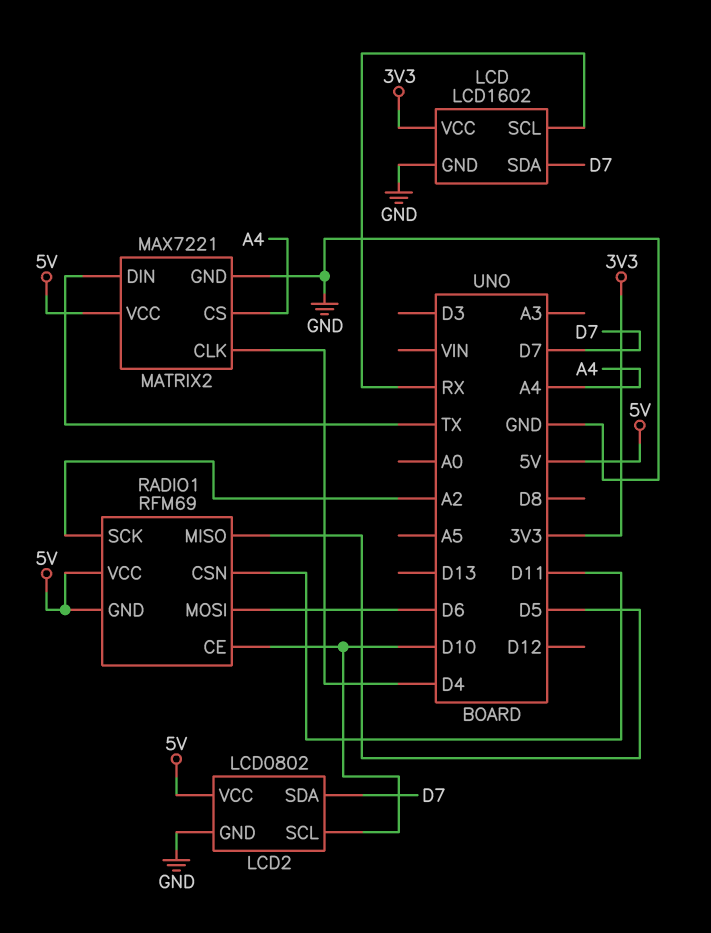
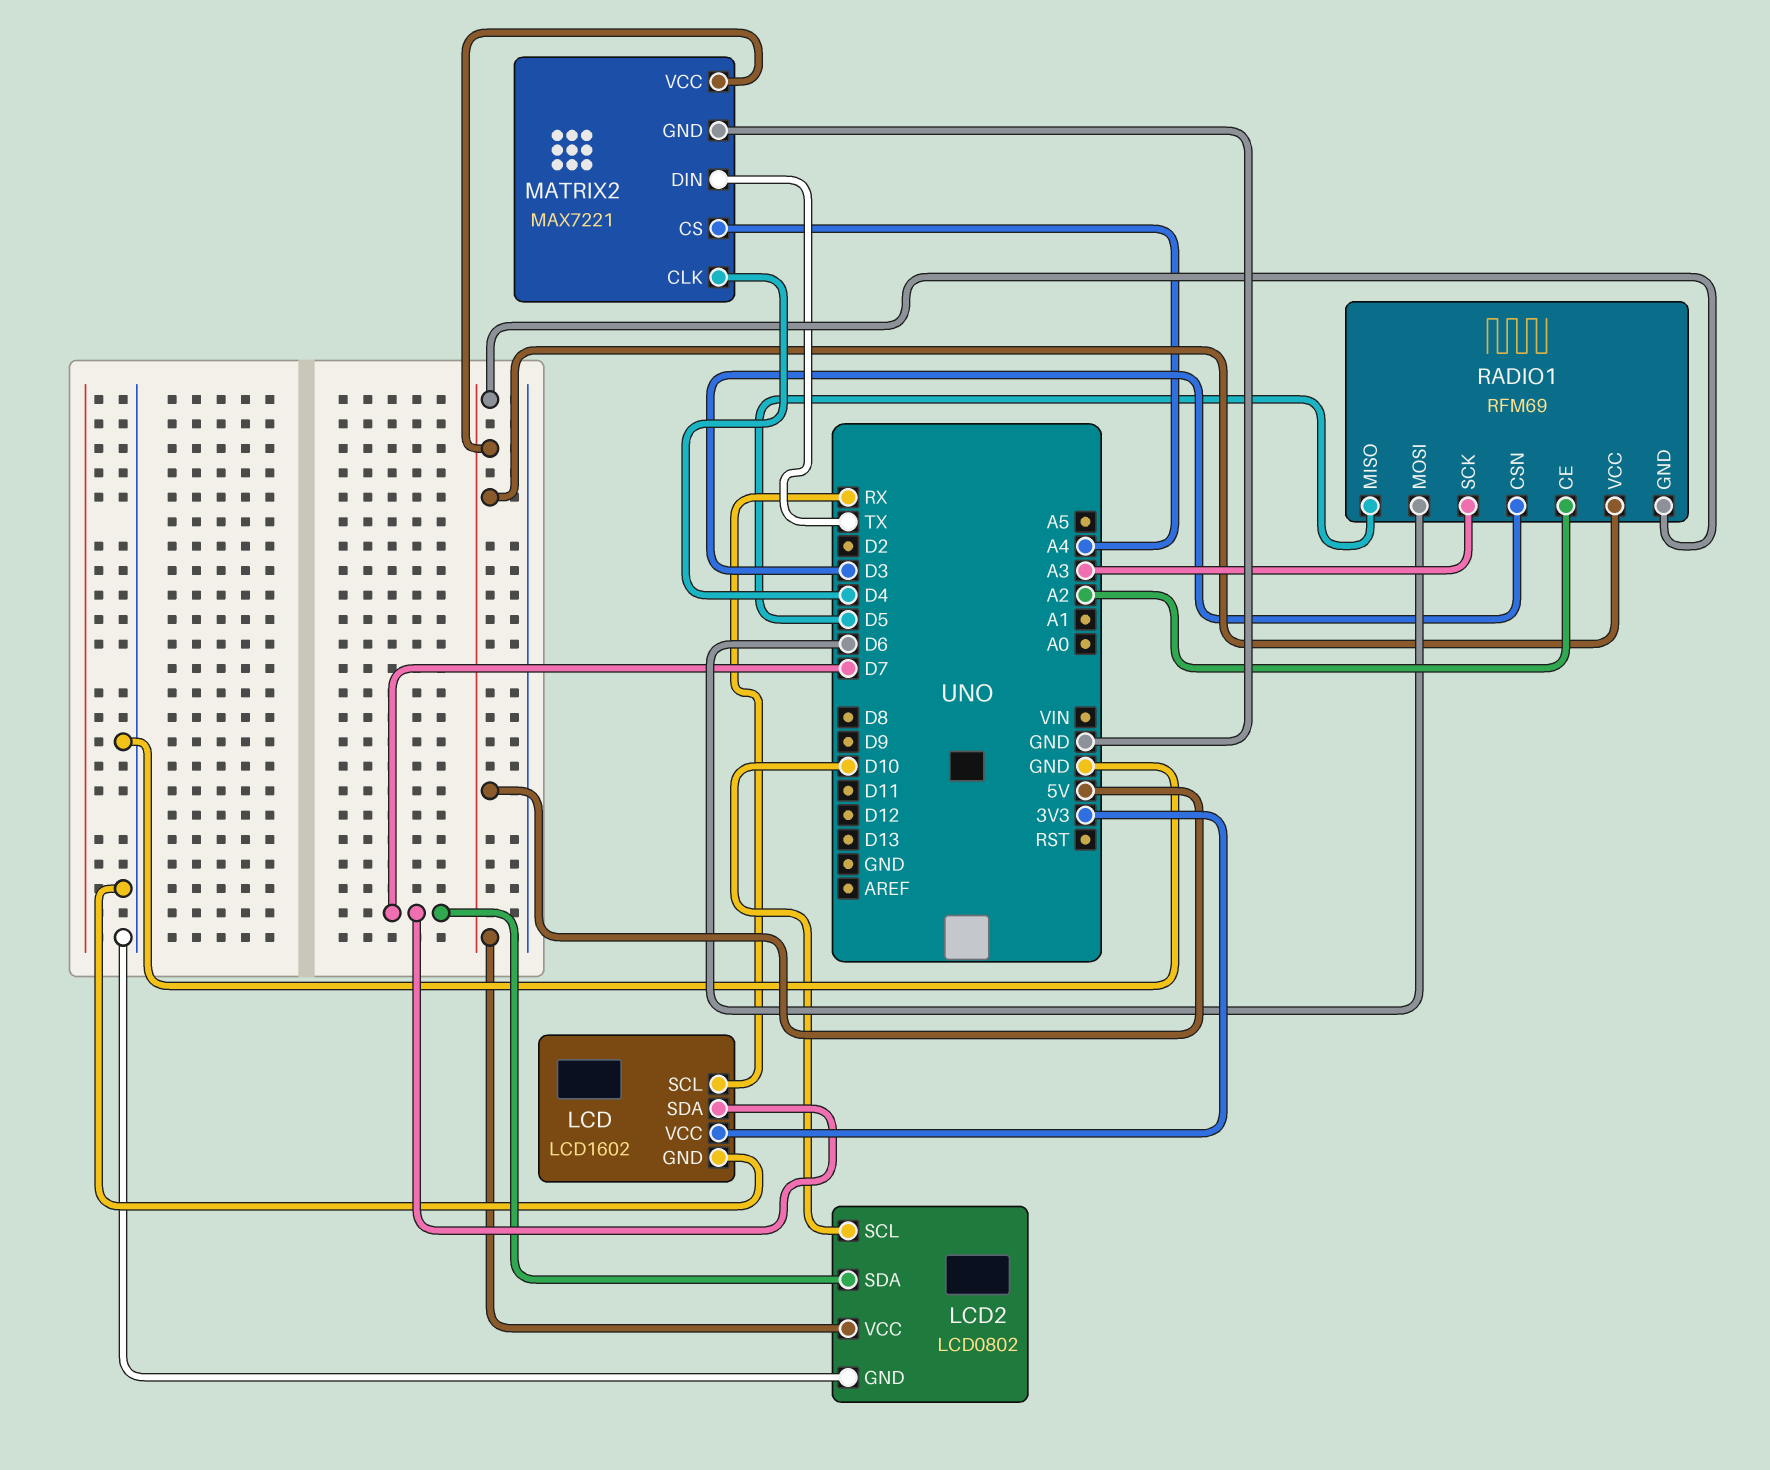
RADIO1 pin CE: D10 -> A2
RADIO1 pin CSN: D11 -> D3
RADIO1 pin SCK: A2 -> A3

